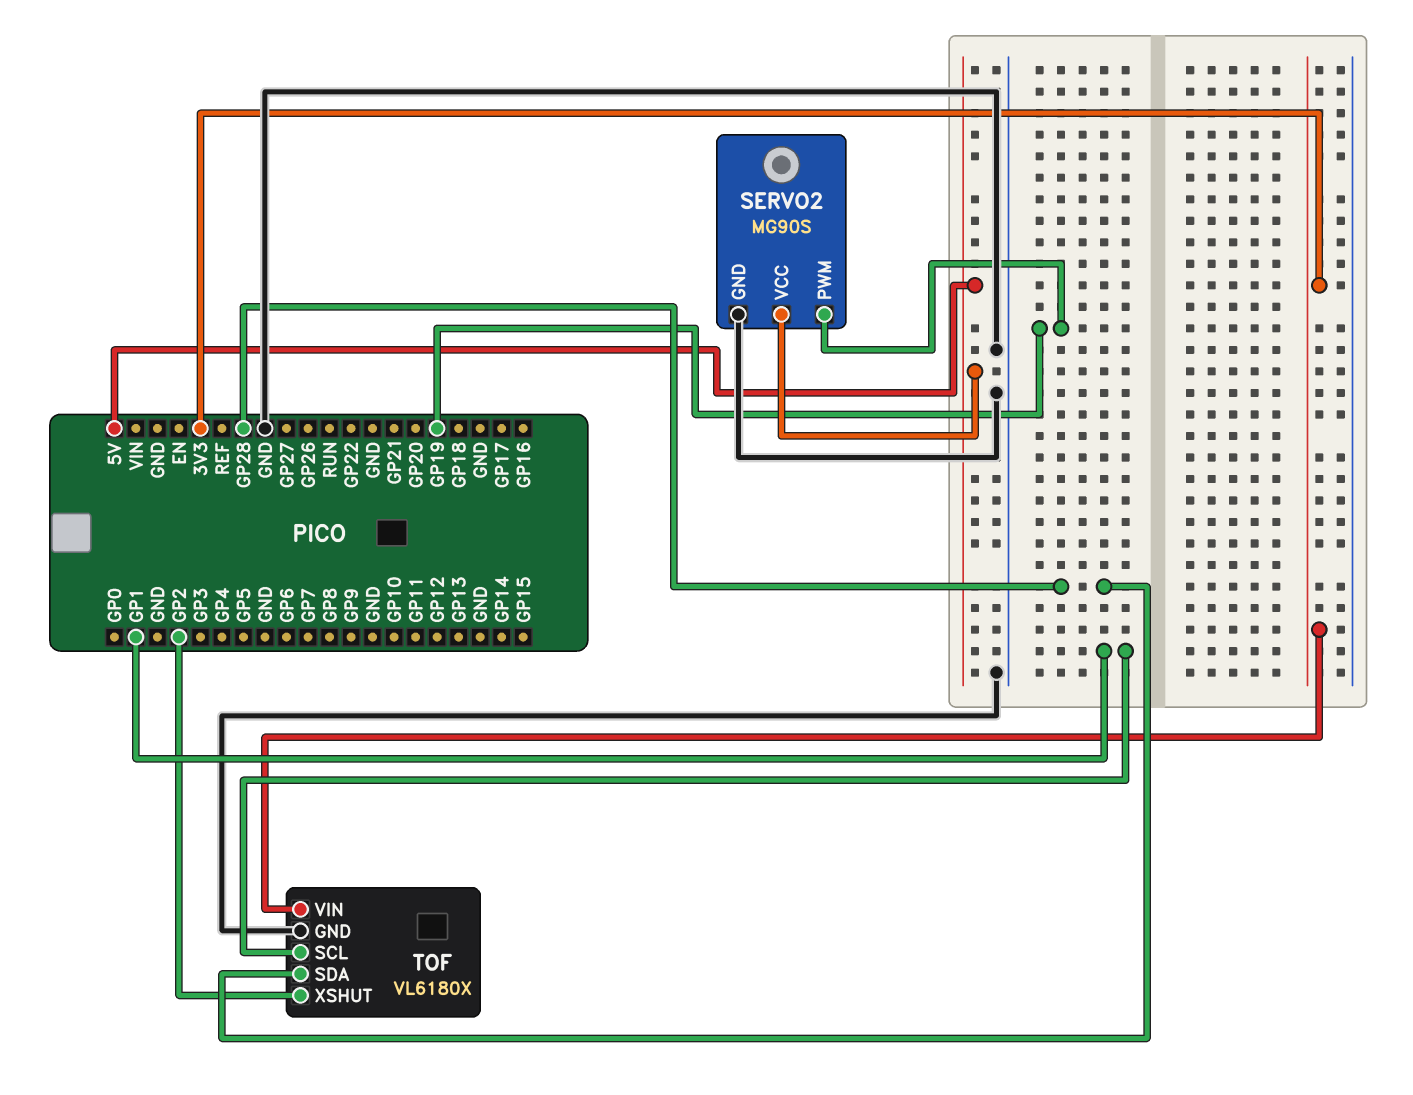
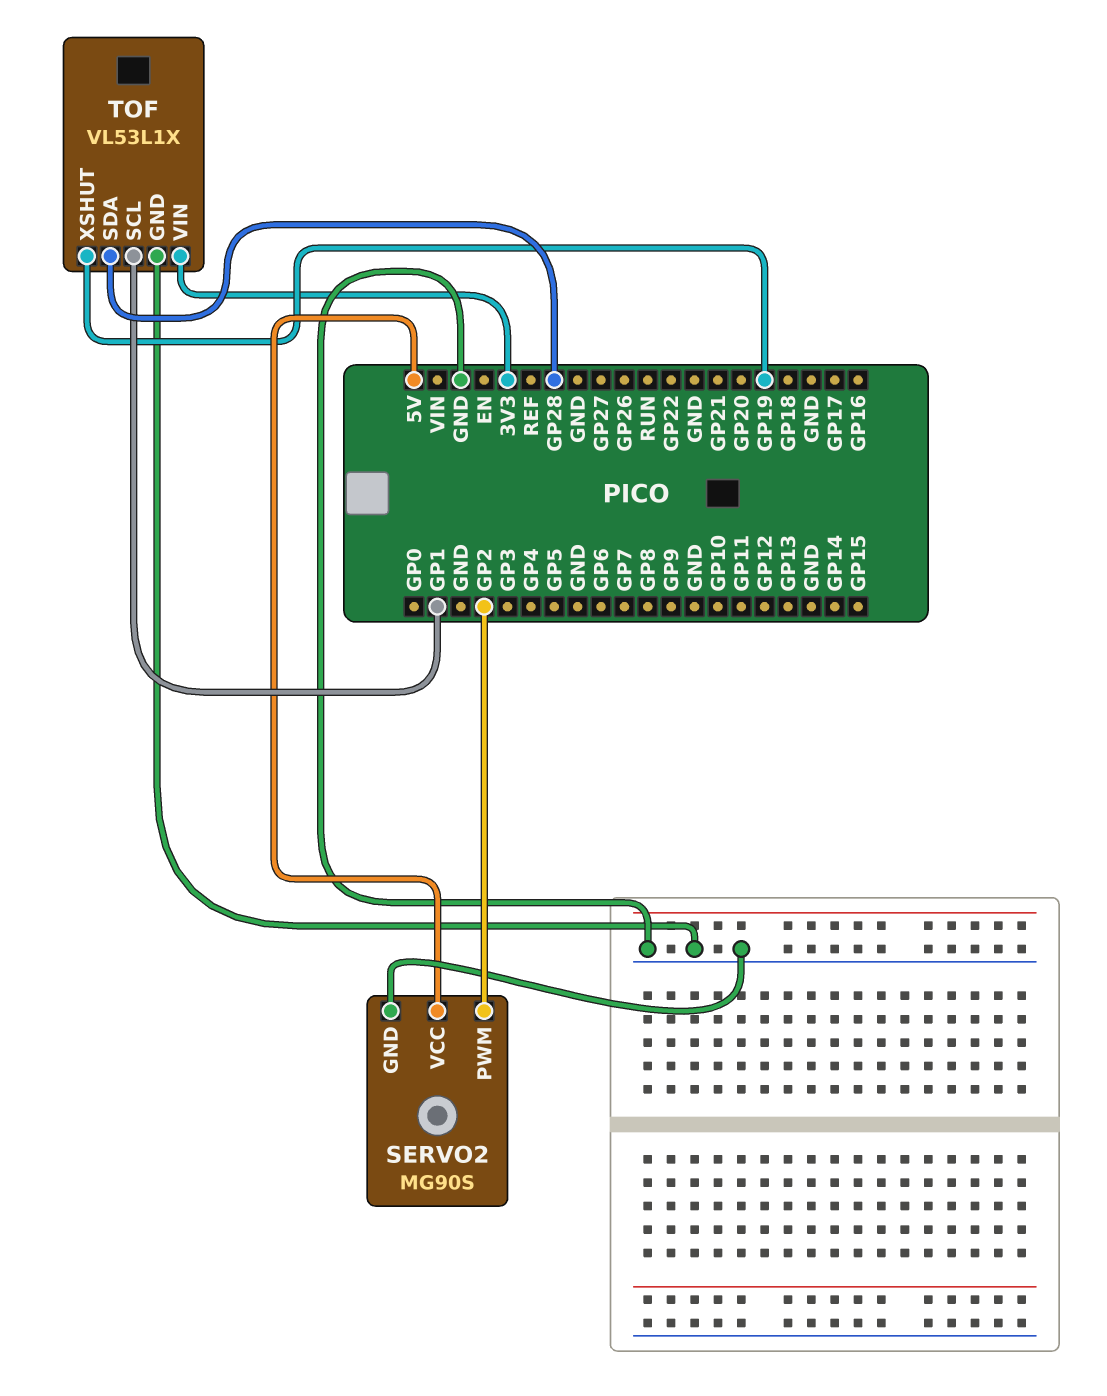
SERVO2 pin PWM: GP19 -> GP2
TOF: VL6180X -> VL53L1X
TOF pin XSHUT: GP2 -> GP19

